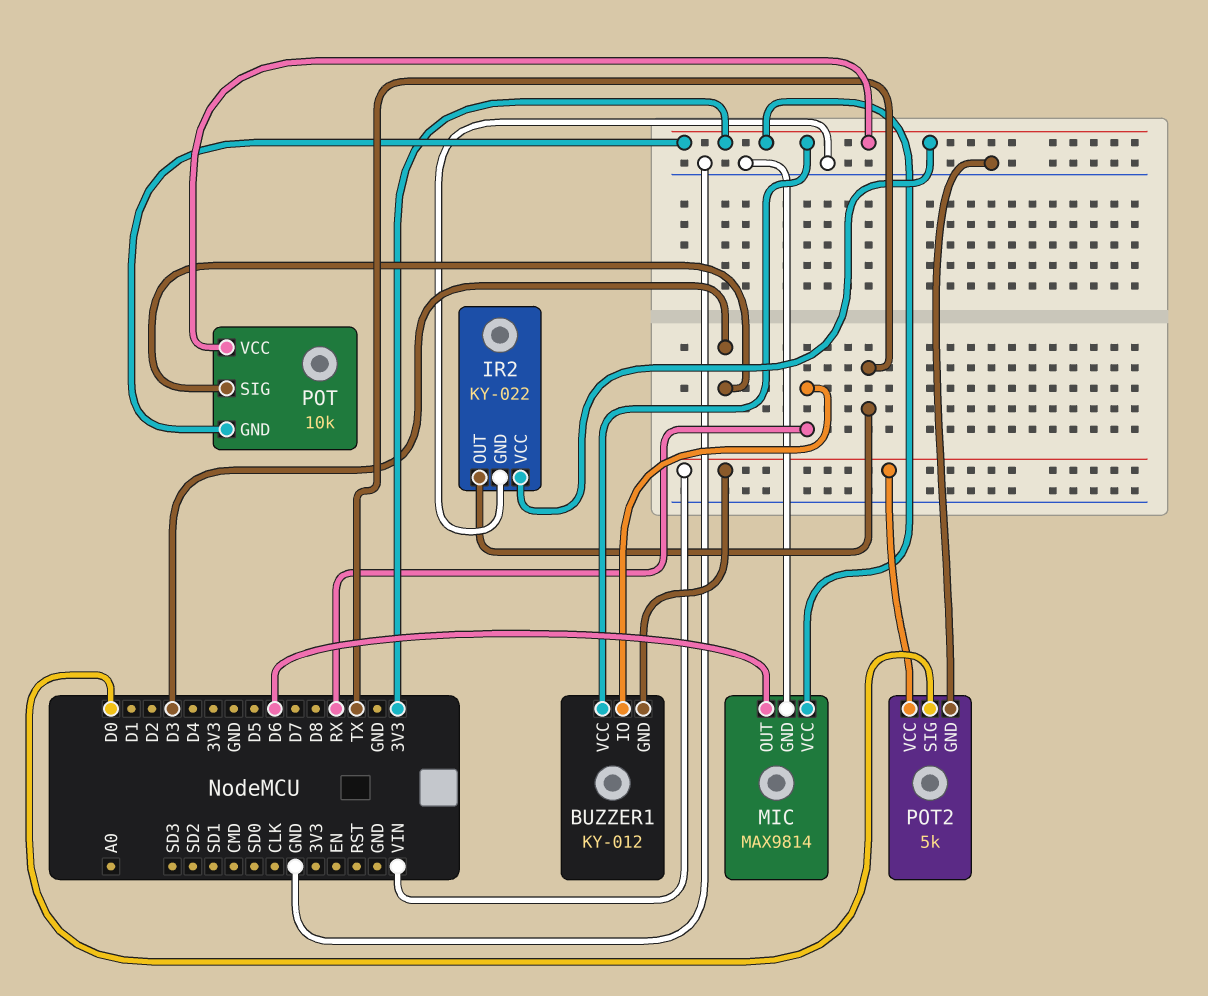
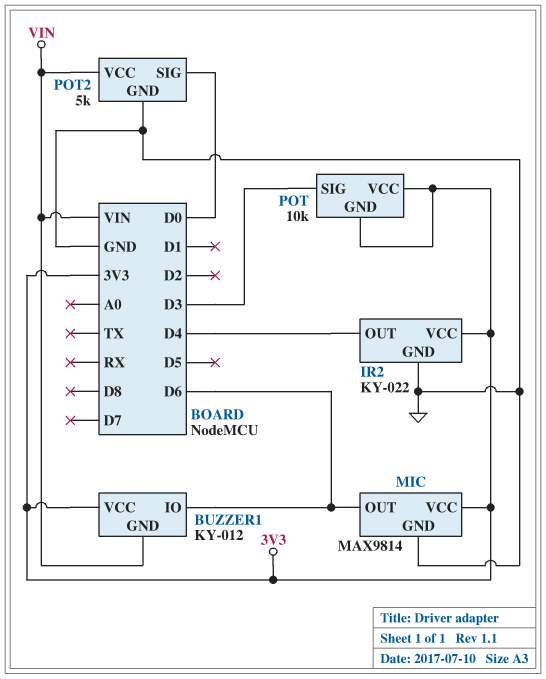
BUZZER1 pin IO: RX -> D6
IR2 pin OUT: TX -> D4

